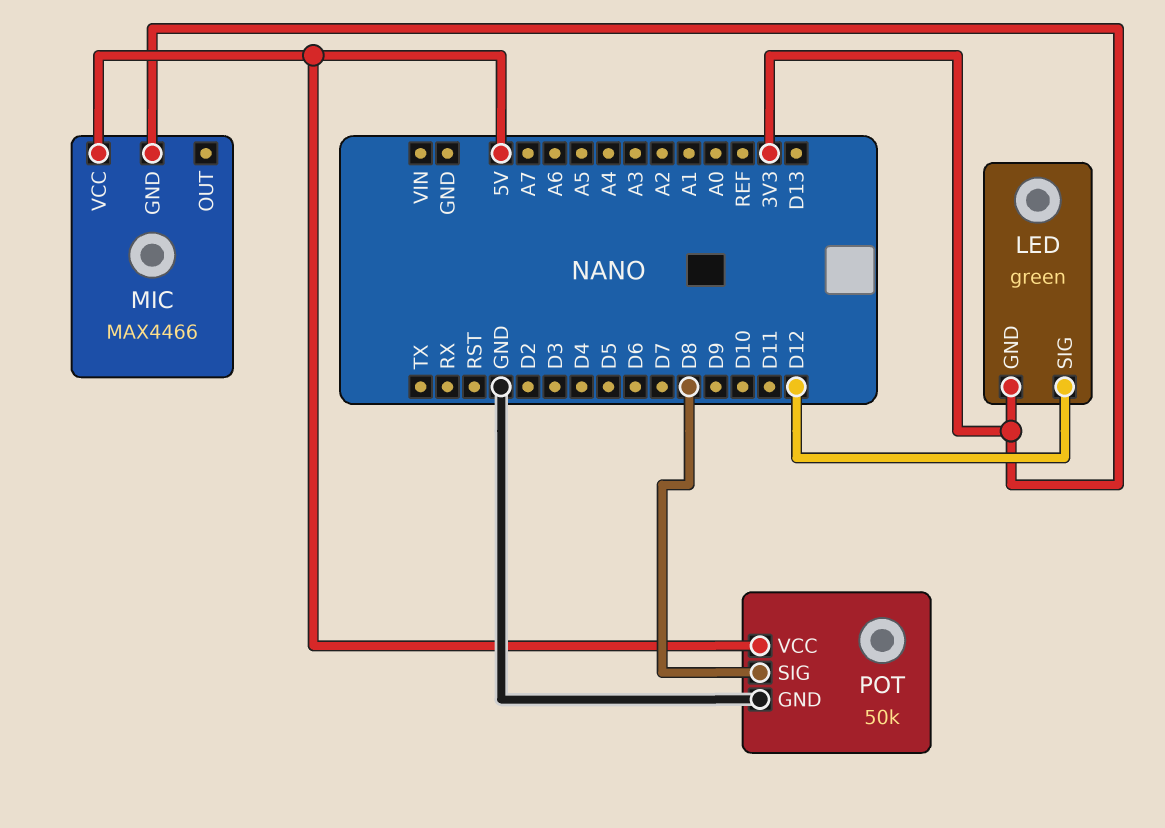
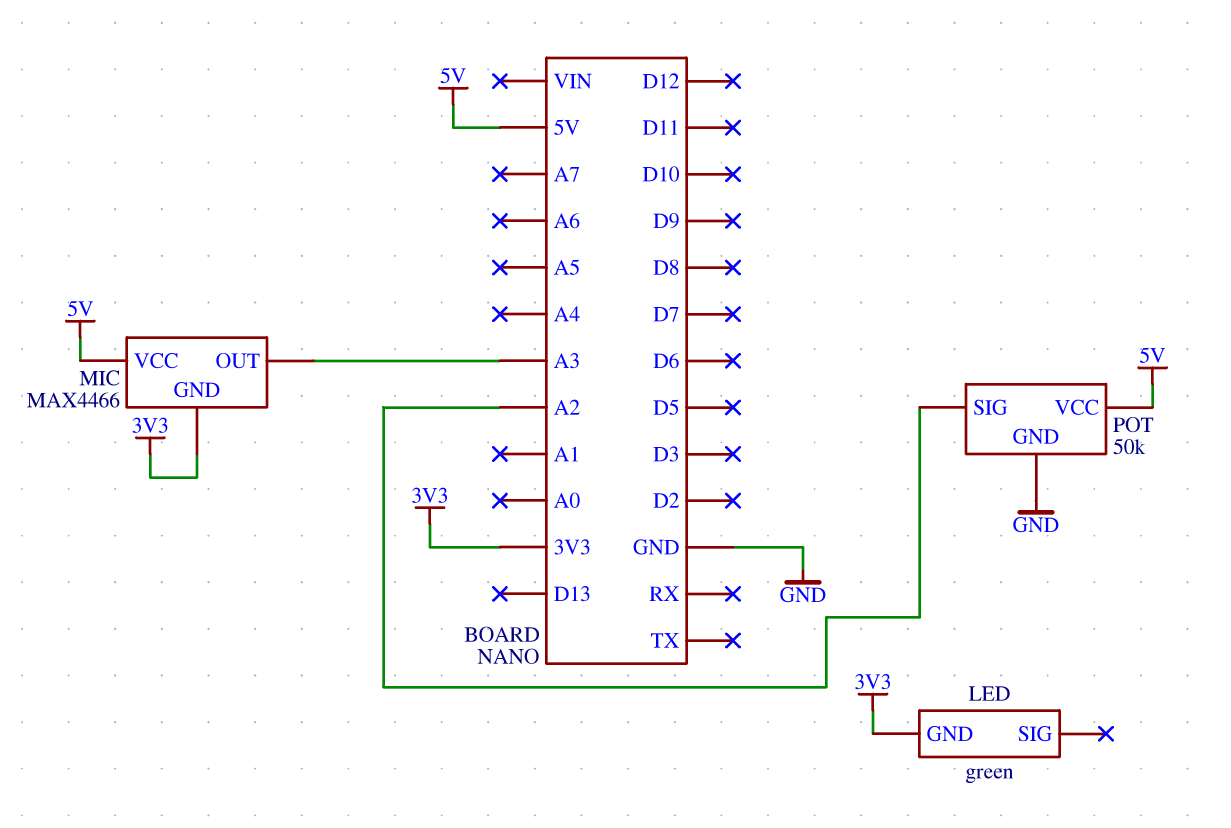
LED pin SIG: D12 -> none
MIC pin OUT: none -> A3
POT pin SIG: D8 -> A2

